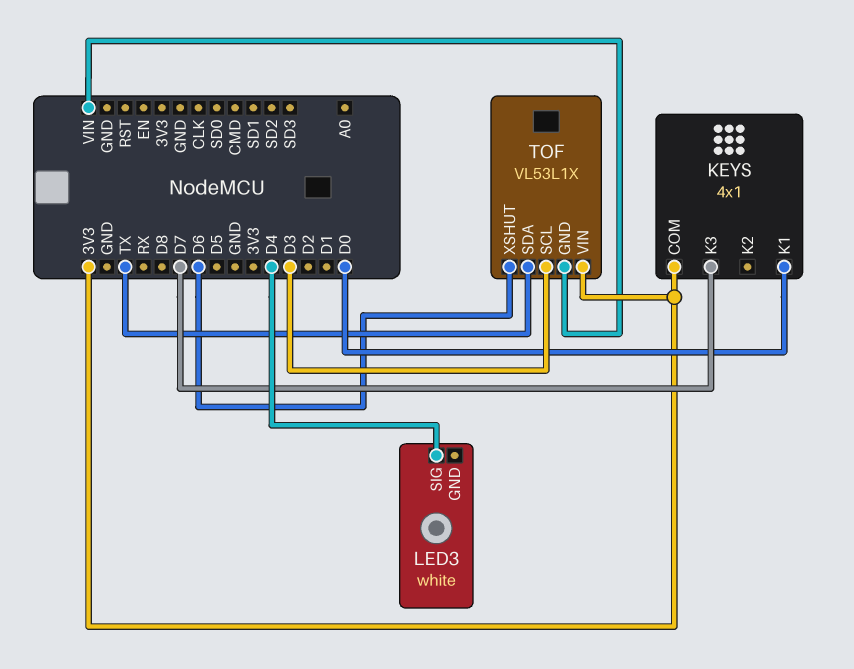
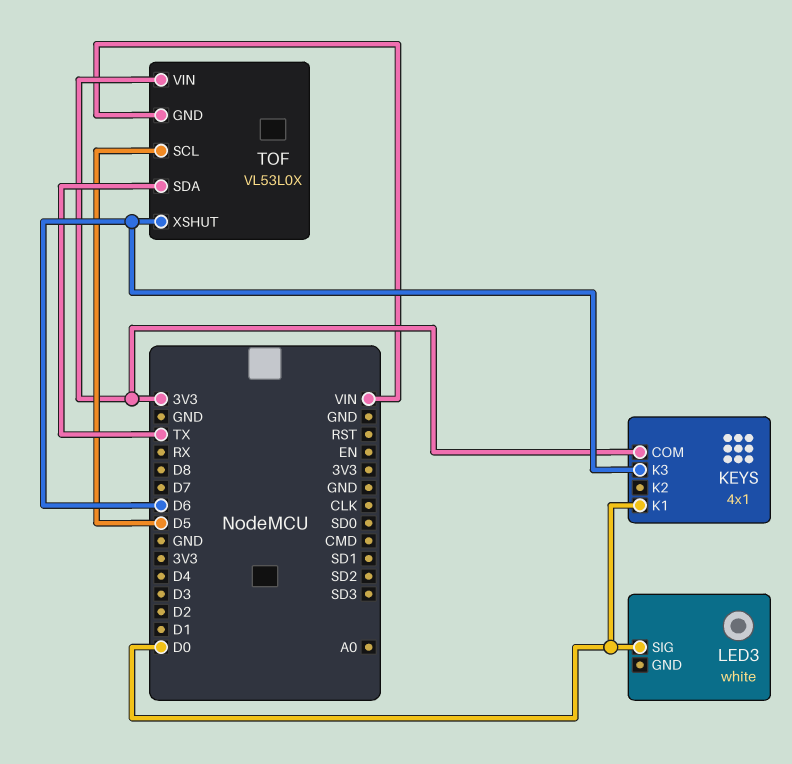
KEYS pin K3: D7 -> D6
LED3 pin SIG: D4 -> D0
TOF: VL53L1X -> VL53L0X
TOF pin SCL: D3 -> D5

